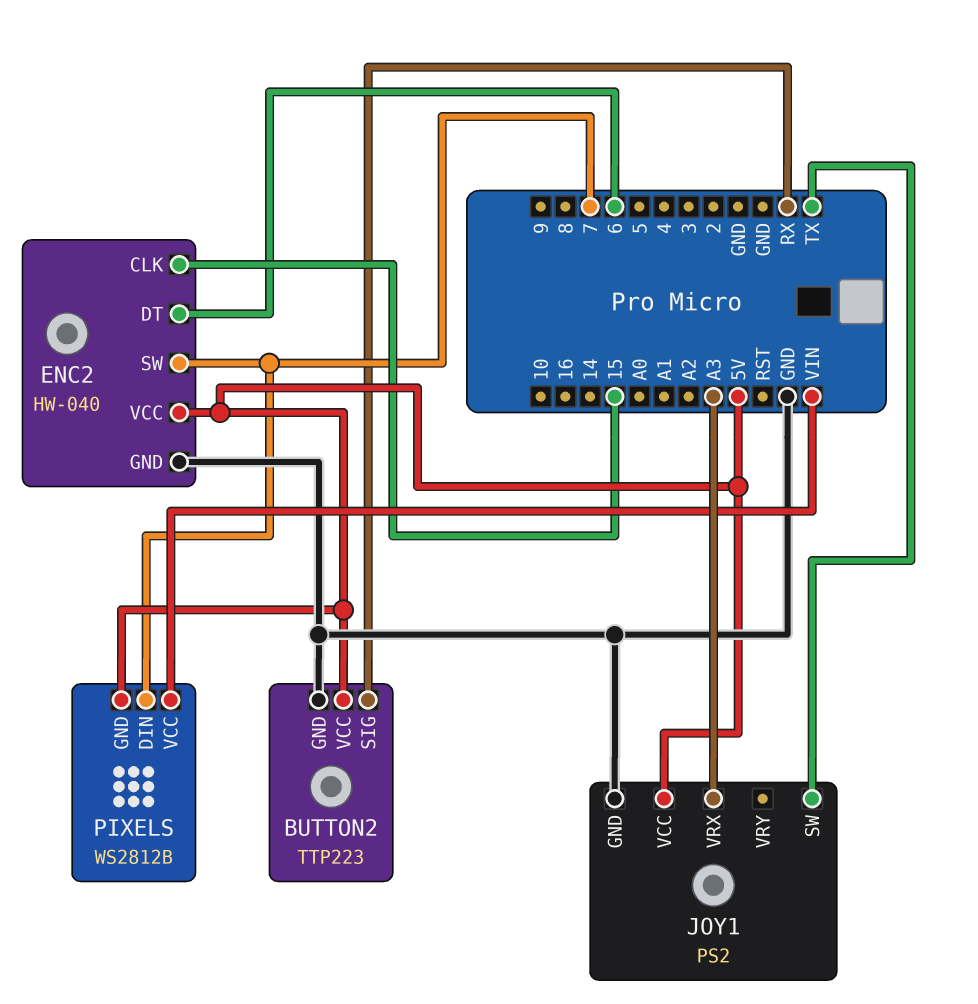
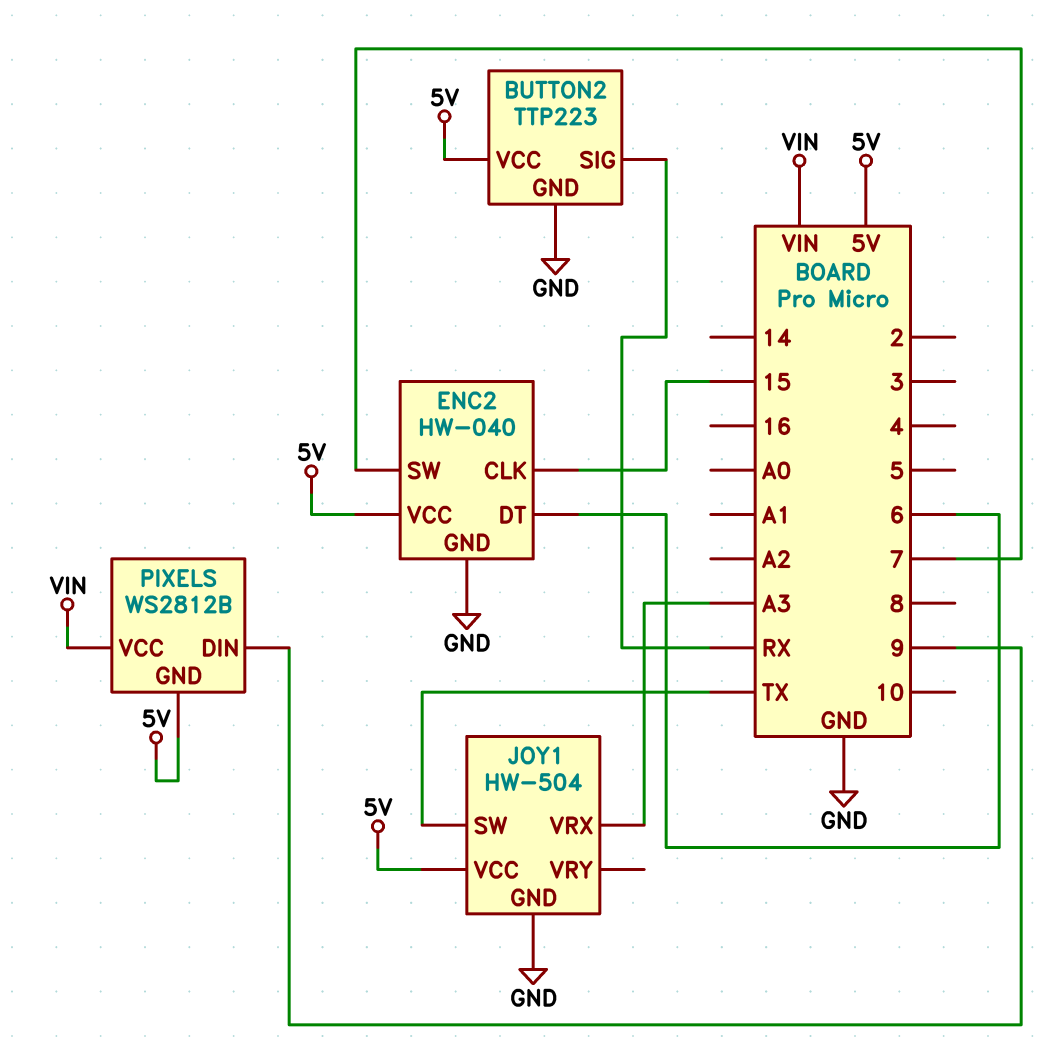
JOY1: PS2 -> HW-504
PIXELS pin DIN: 7 -> 9

